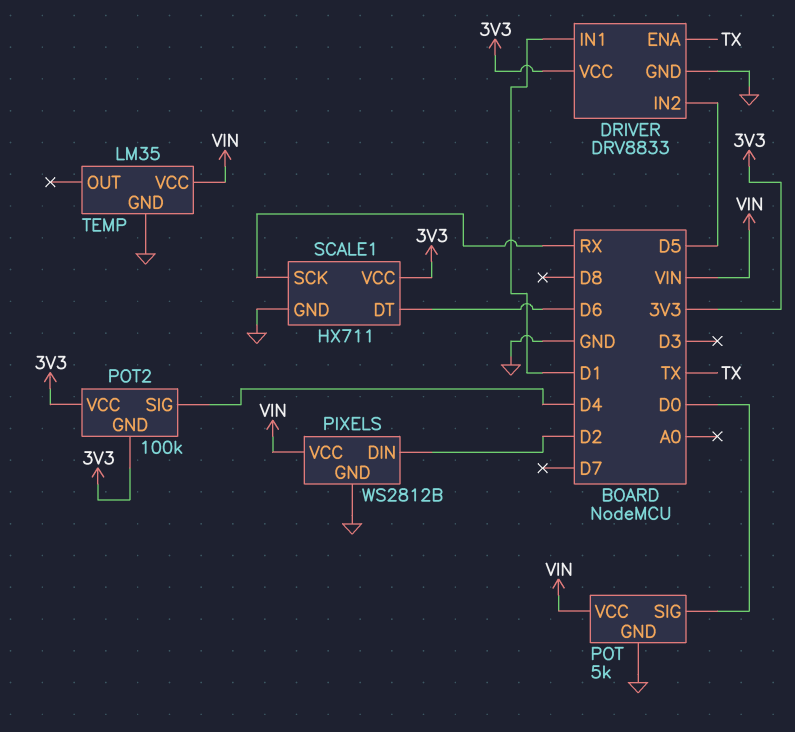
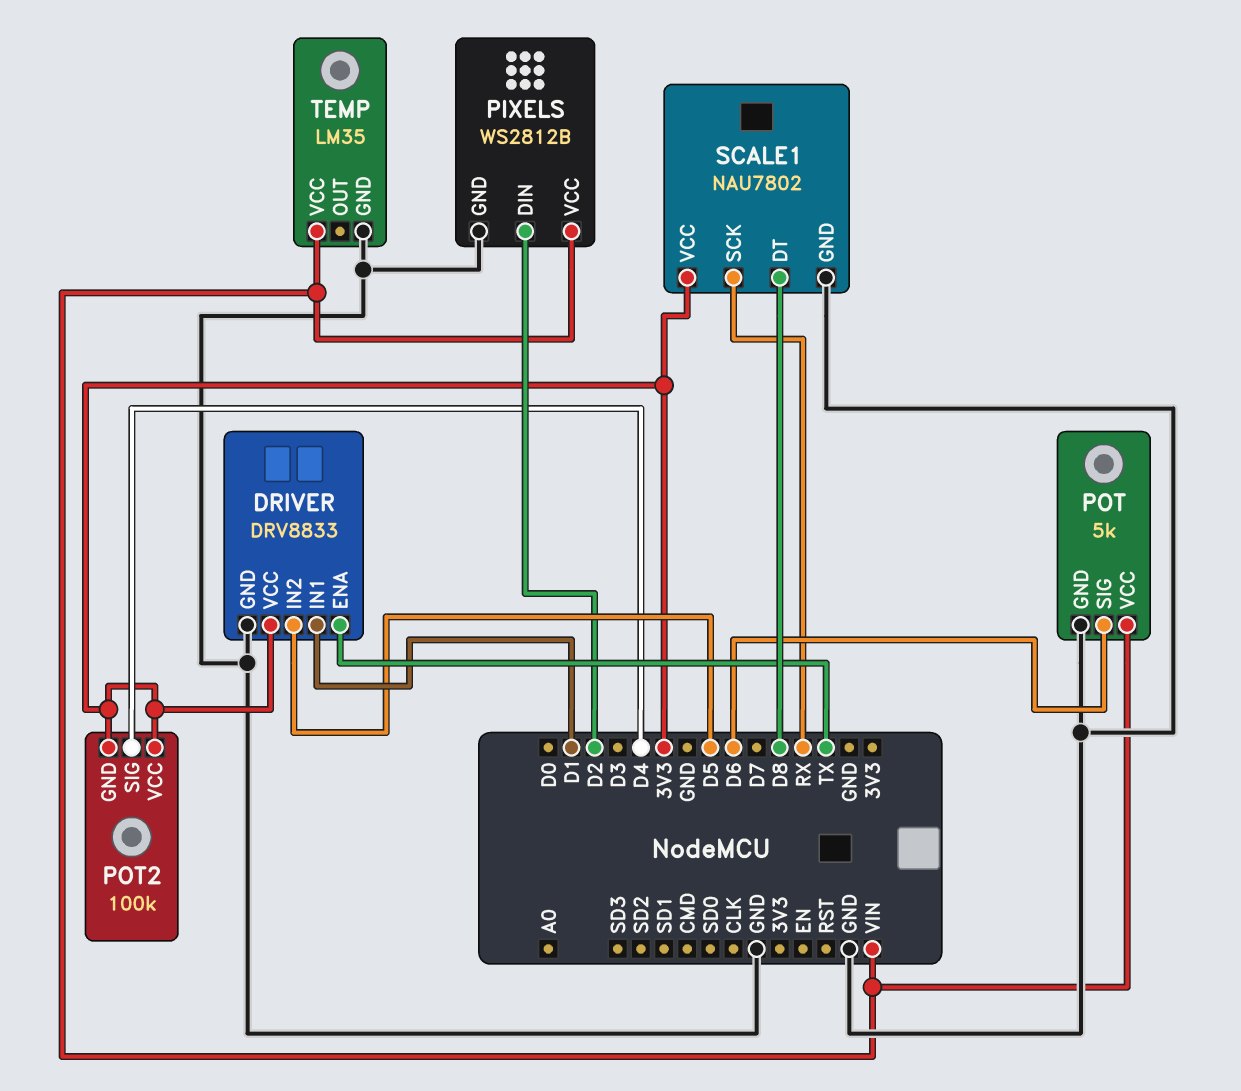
POT pin SIG: D0 -> D6
SCALE1: HX711 -> NAU7802
SCALE1 pin DT: D6 -> D8

